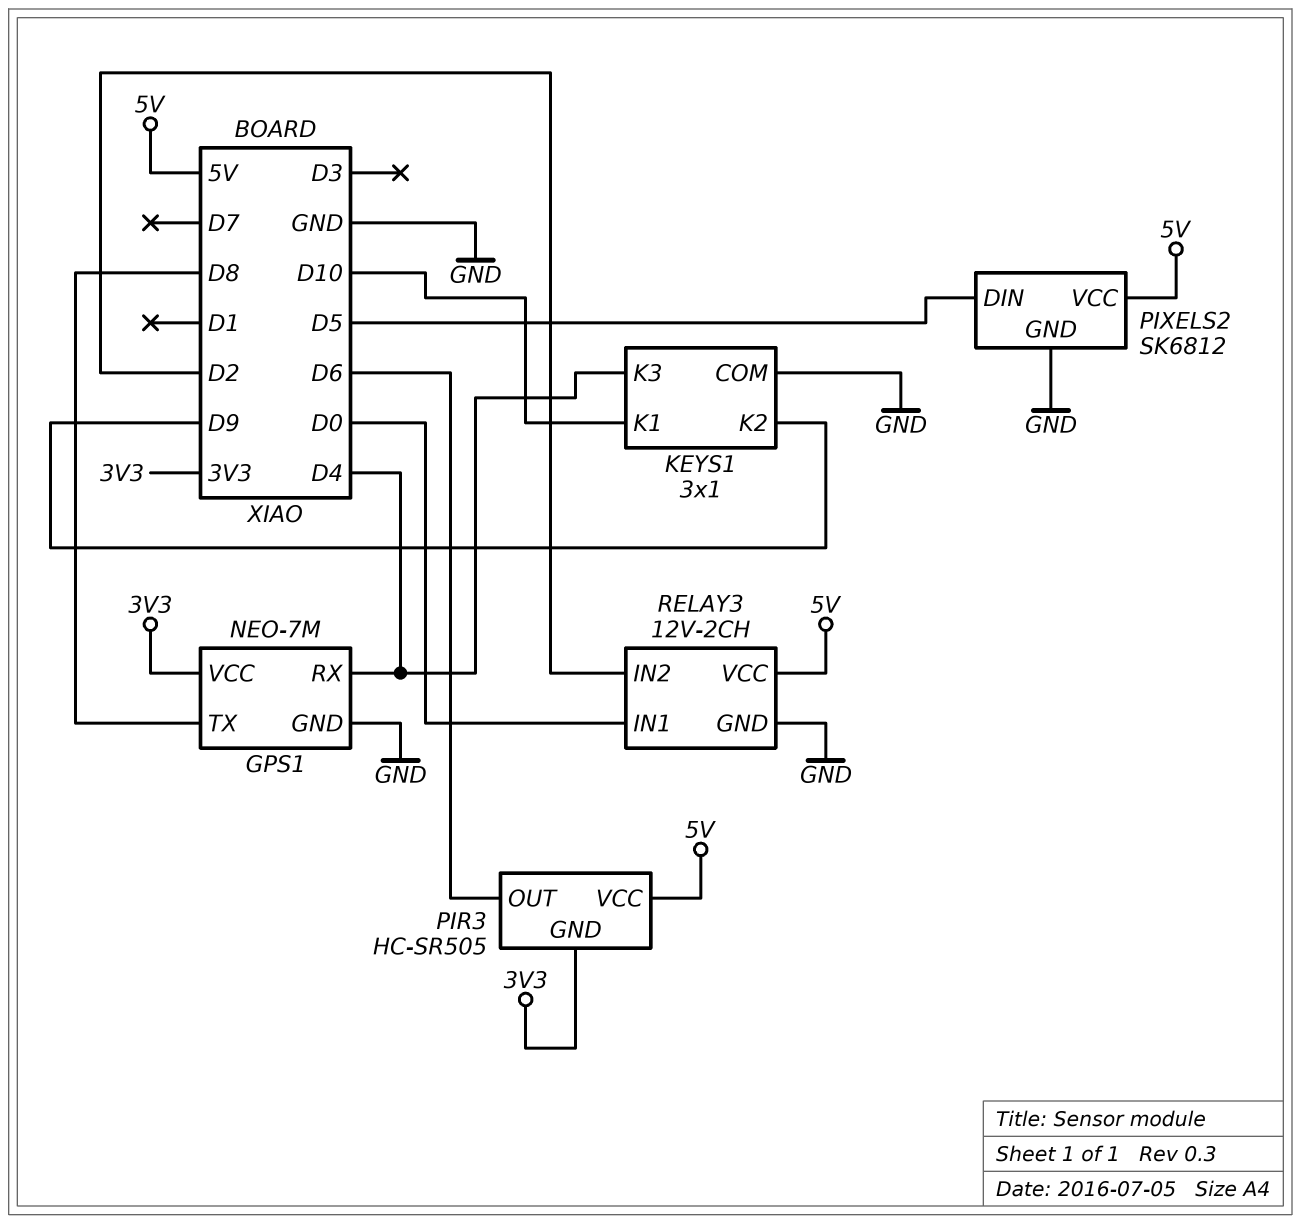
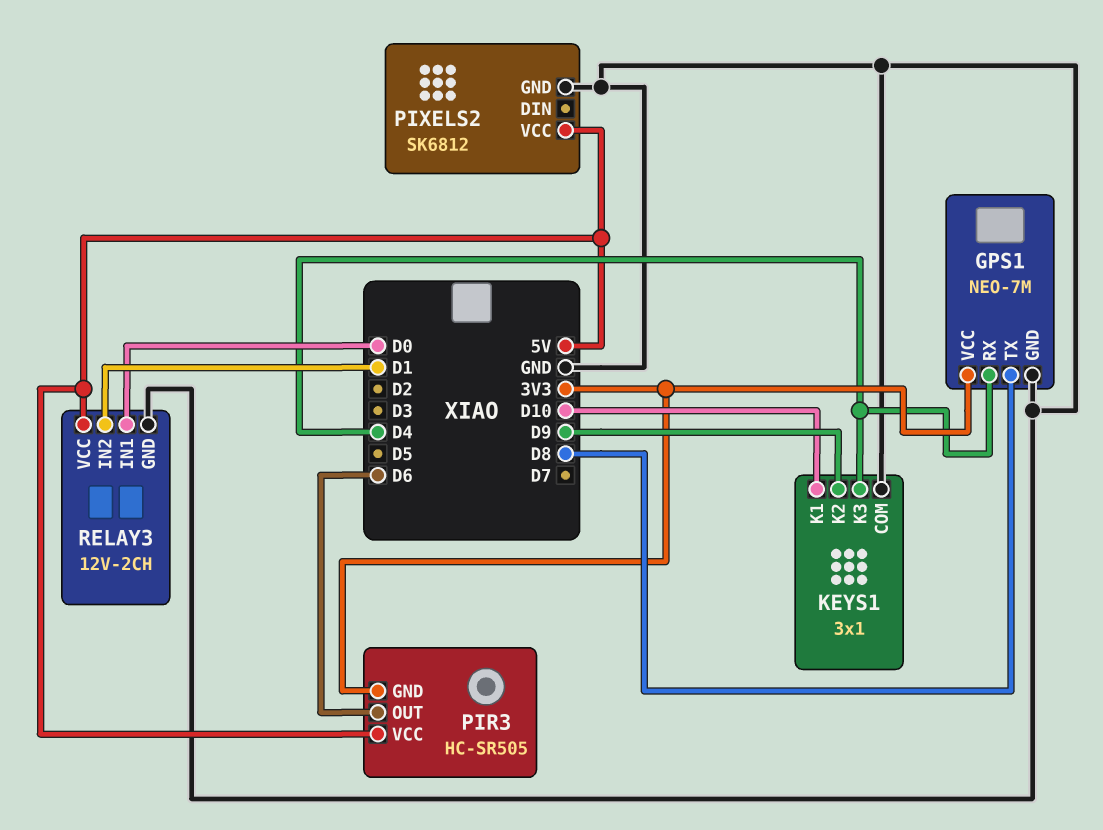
PIXELS2 pin DIN: D5 -> none
RELAY3 pin IN2: D2 -> D1

